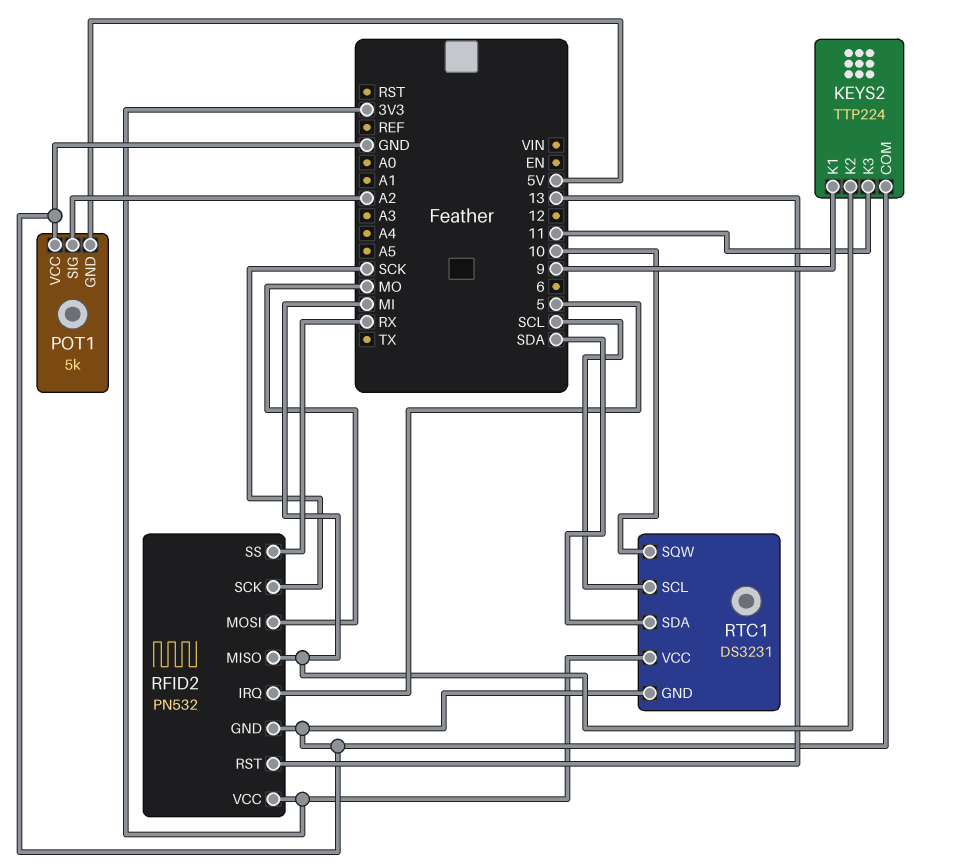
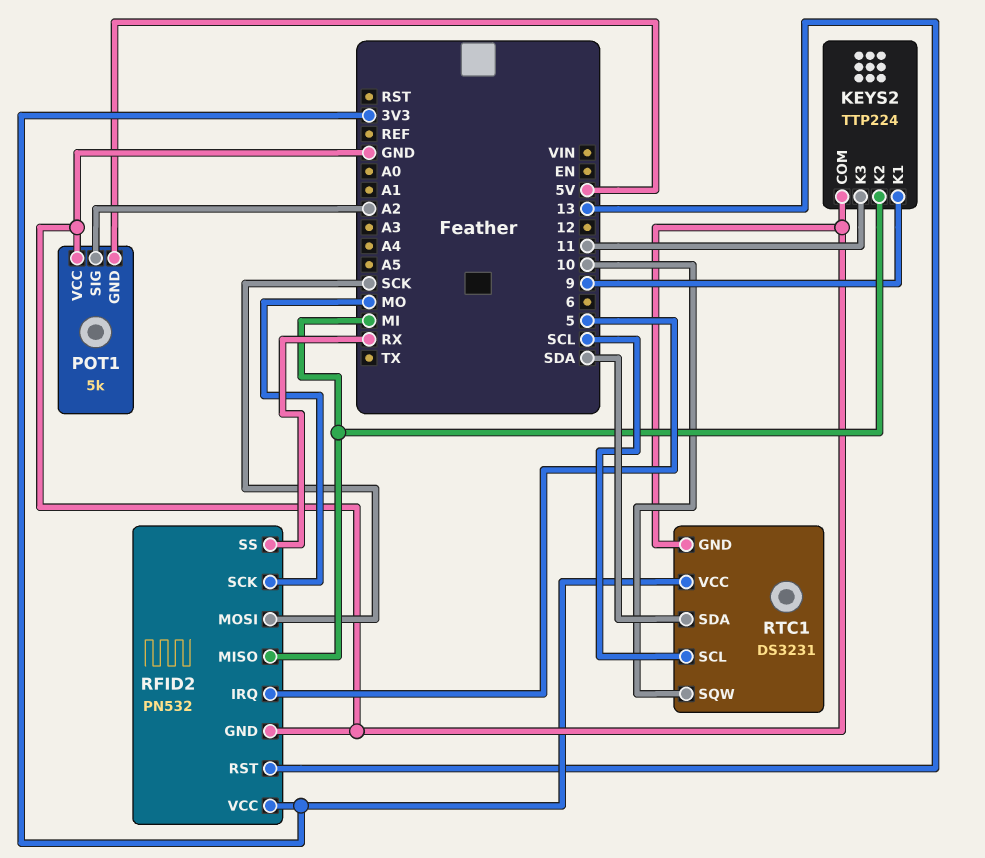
RFID2 pin MOSI: MO -> SCK
RFID2 pin SCK: SCK -> MO

